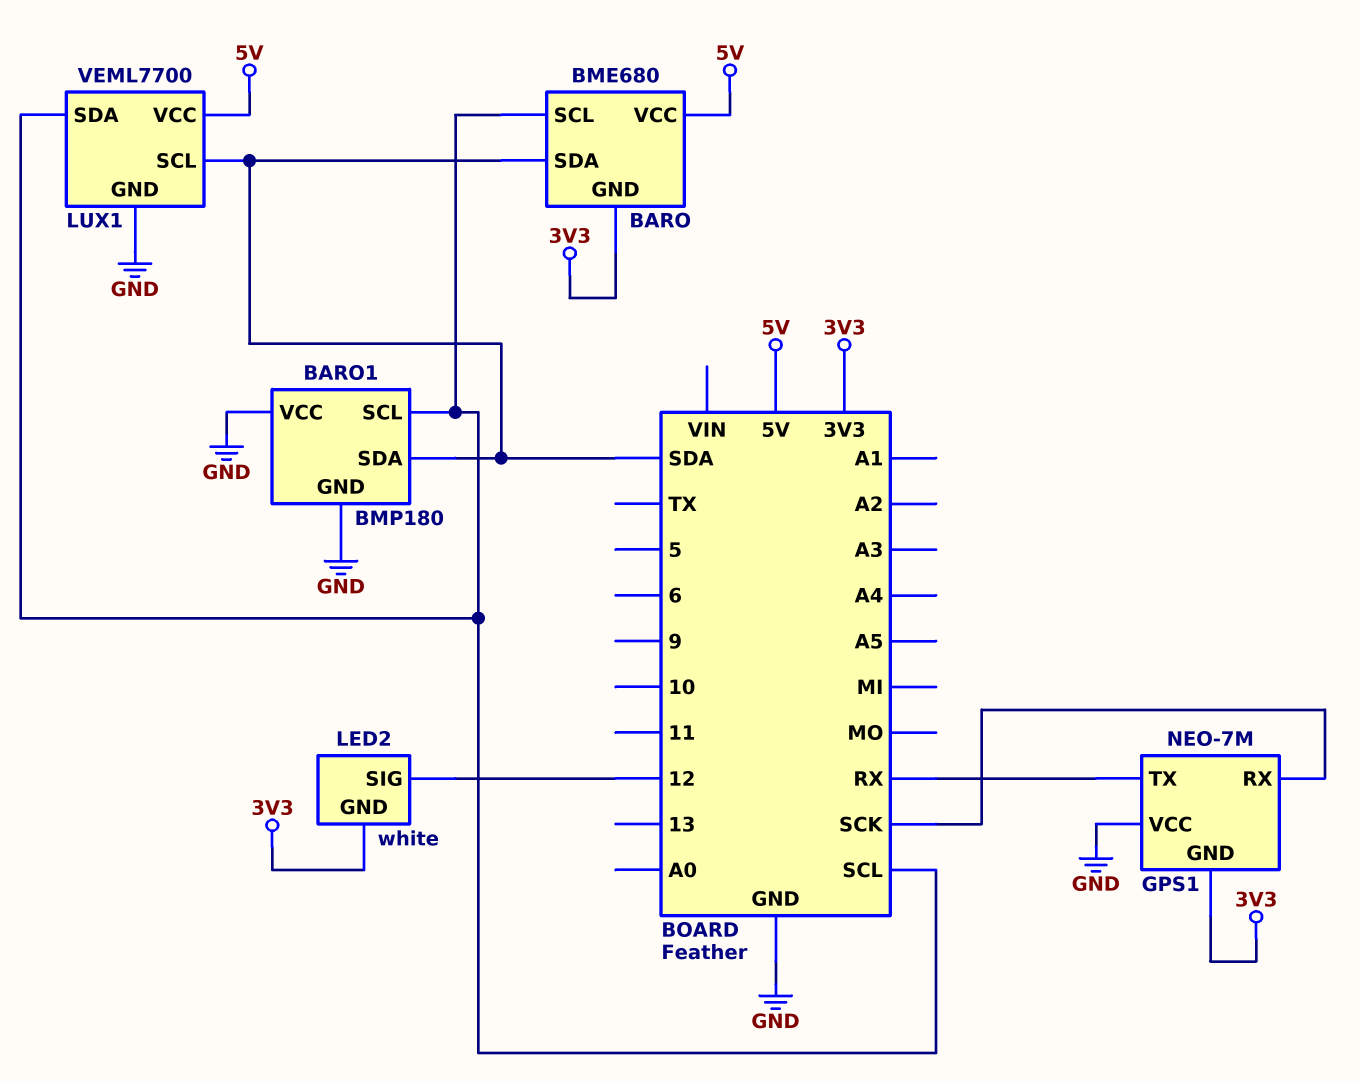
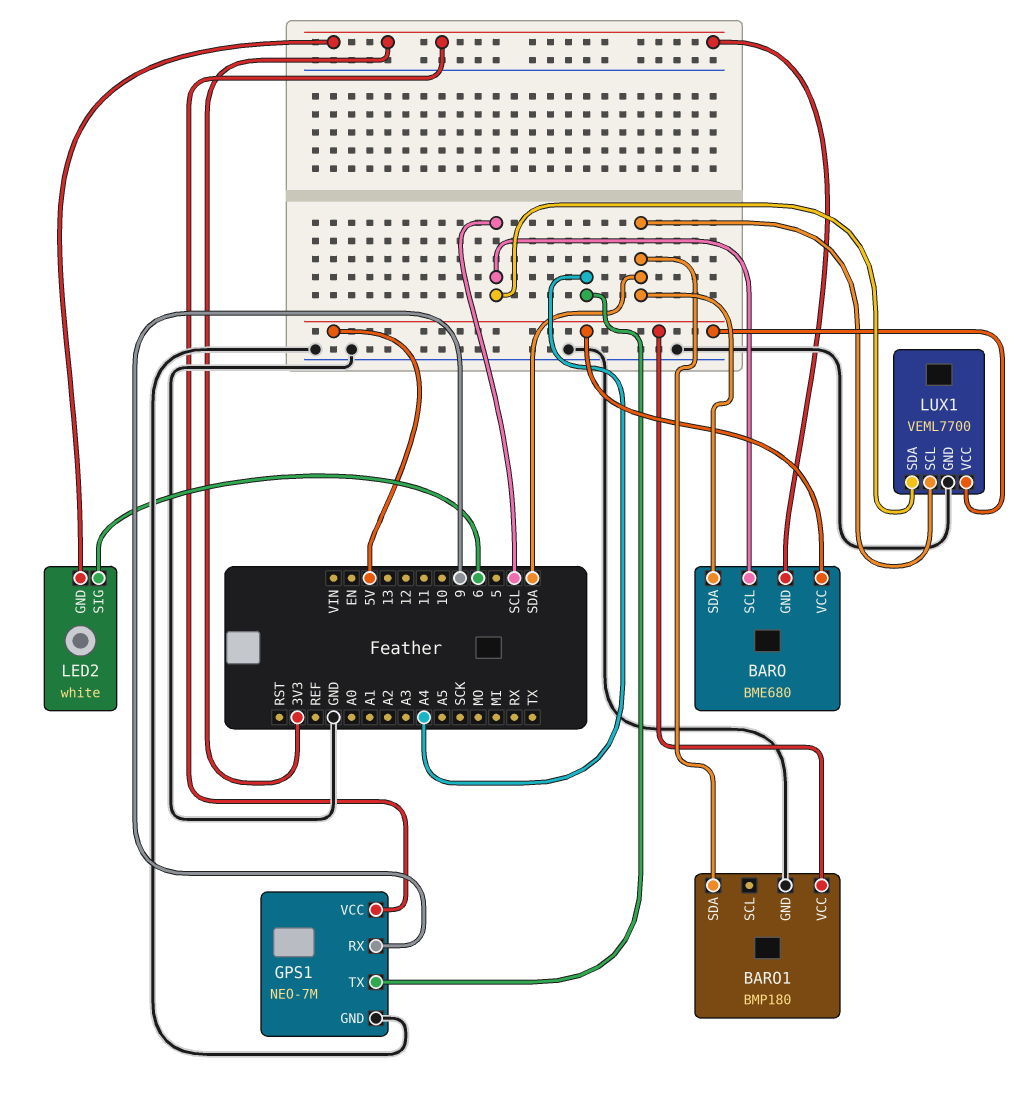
BARO1 pin SCL: SCL -> none
BARO1 pin VCC: GND -> 5V
GPS1 pin GND: 3V3 -> GND
GPS1 pin RX: SCK -> 9
GPS1 pin TX: RX -> A4
GPS1 pin VCC: GND -> 3V3
LED2 pin SIG: 12 -> 6

